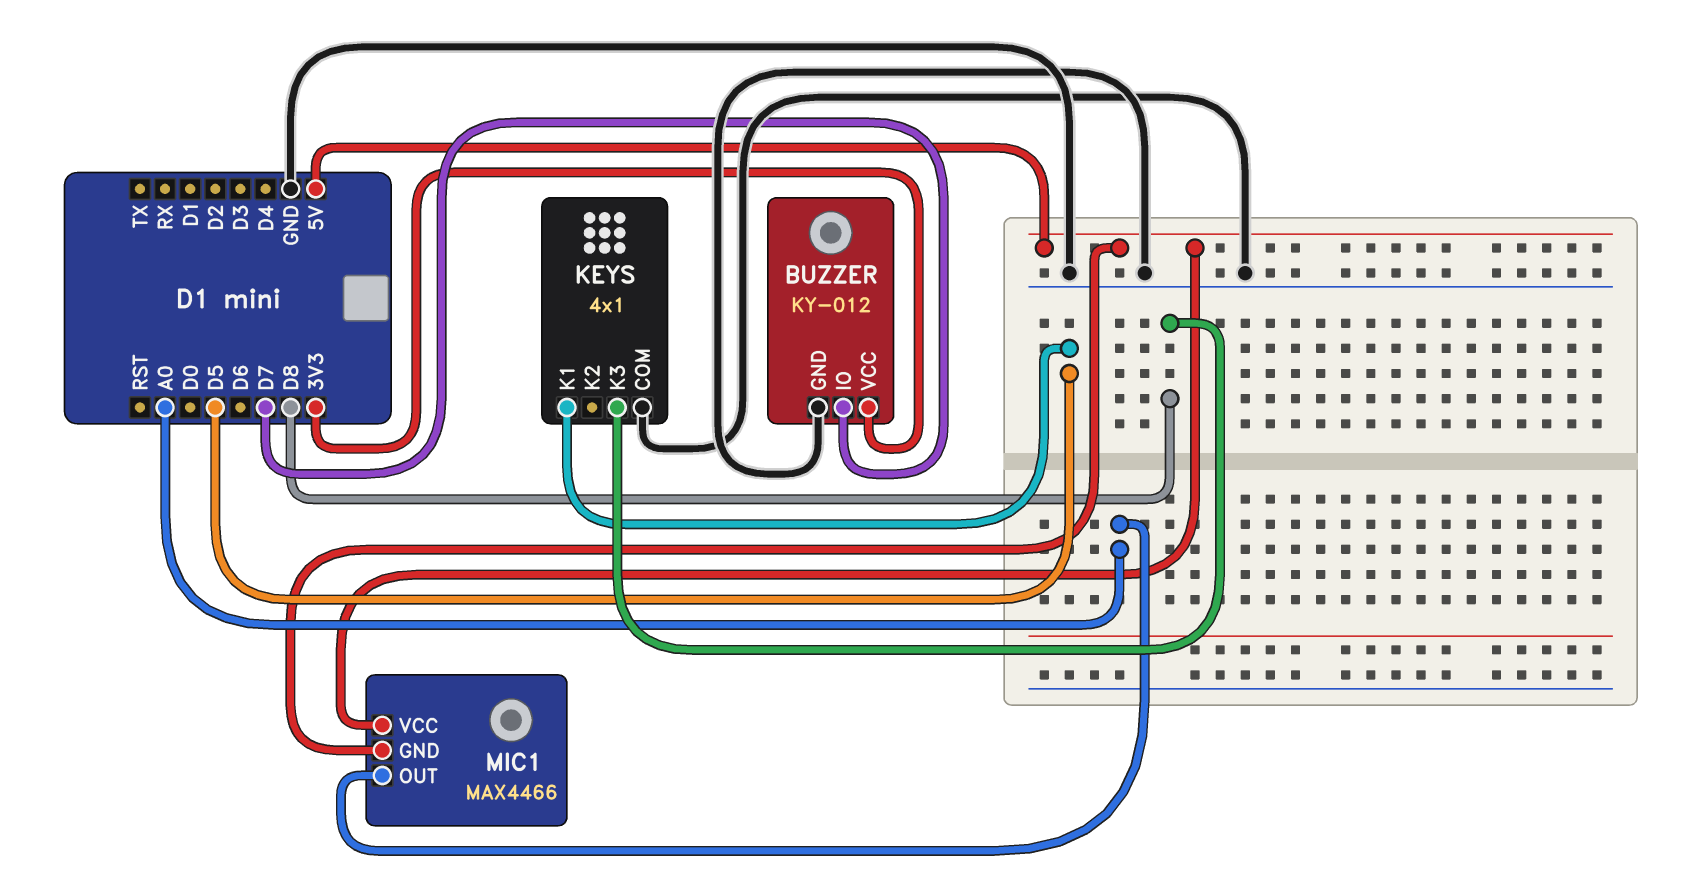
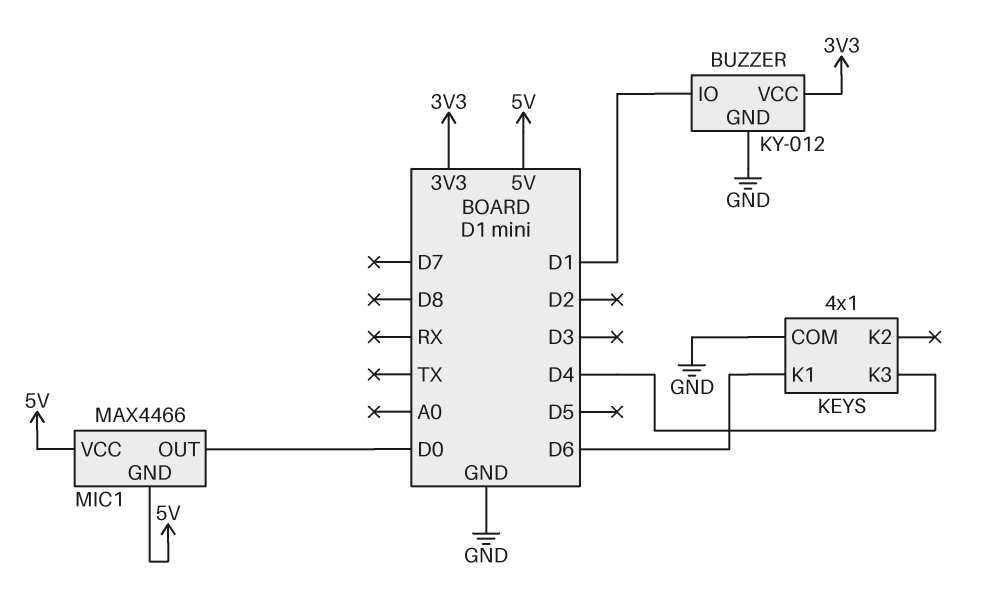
BUZZER pin IO: D7 -> D1
KEYS pin K1: D5 -> D6
KEYS pin K3: D8 -> D4
MIC1 pin OUT: A0 -> D0

